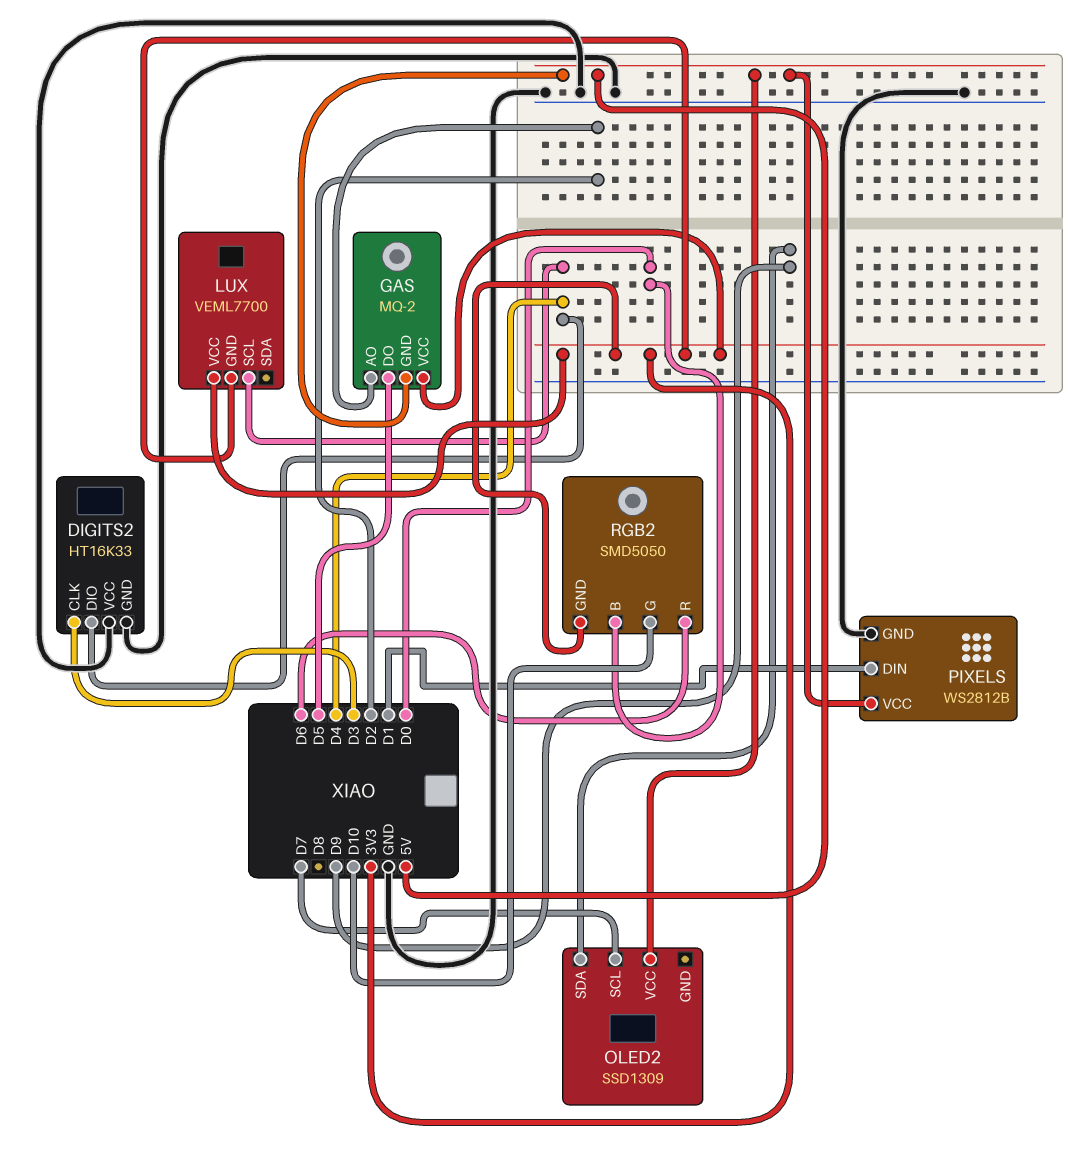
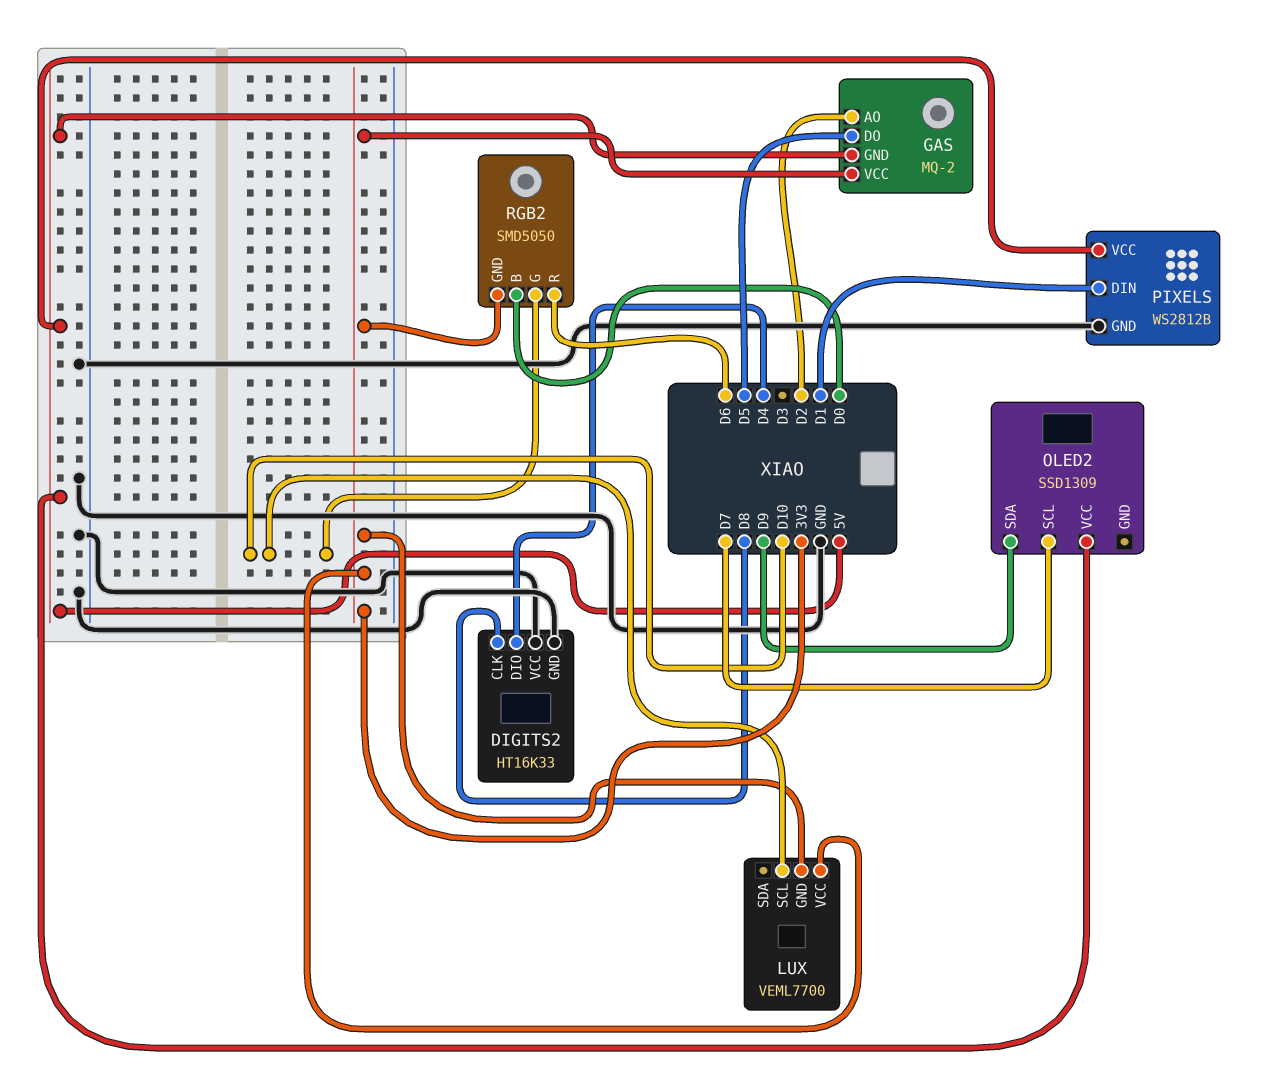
DIGITS2 pin CLK: D3 -> D8
LUX pin SCL: D4 -> D10

